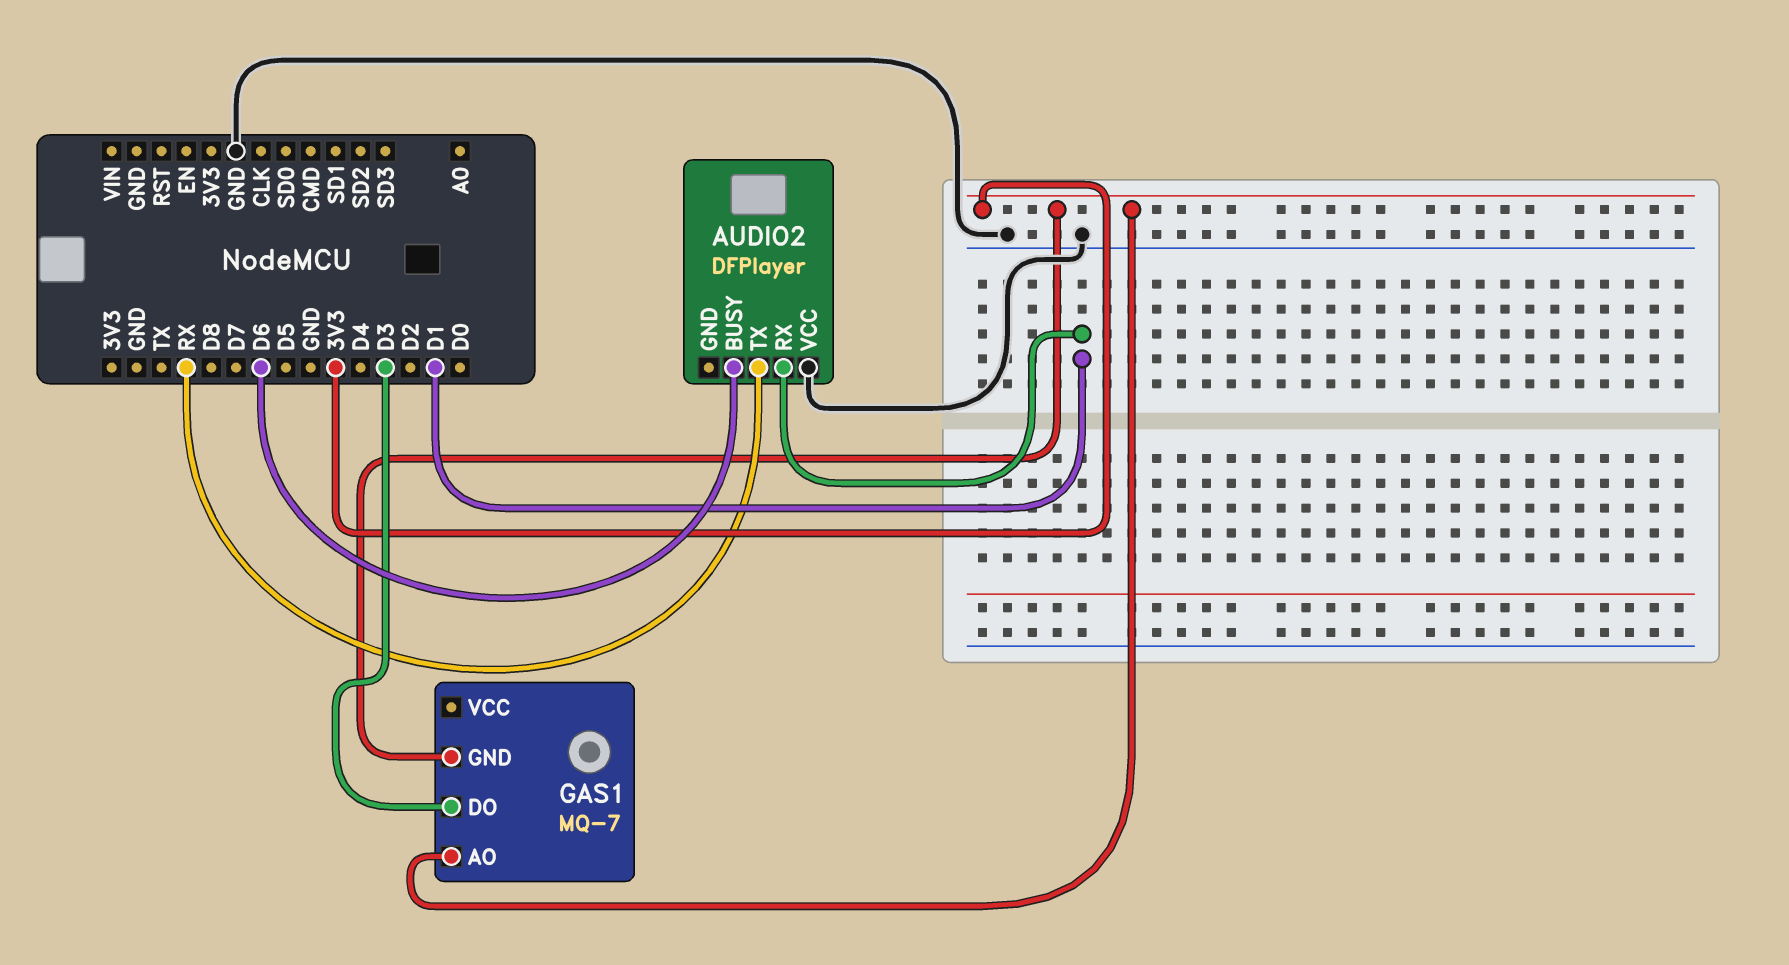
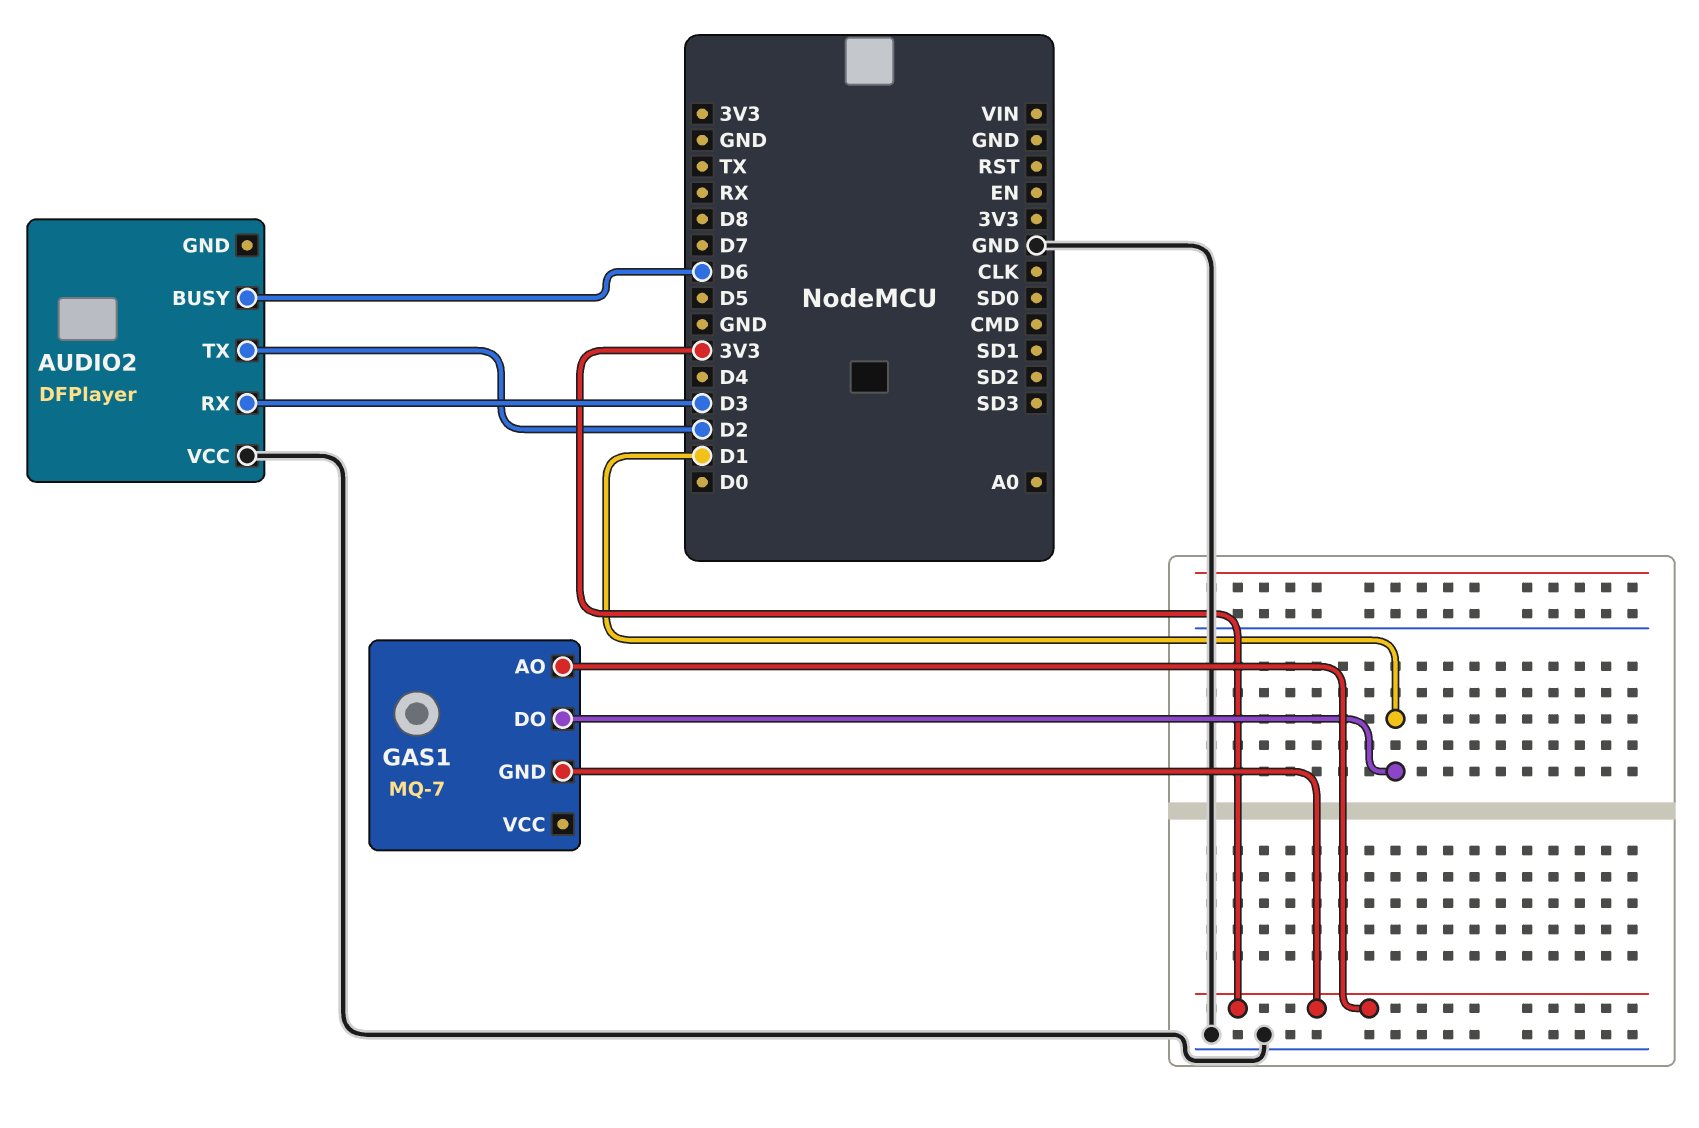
AUDIO2 pin RX: D1 -> D3
AUDIO2 pin TX: RX -> D2
GAS1 pin DO: D3 -> D1

